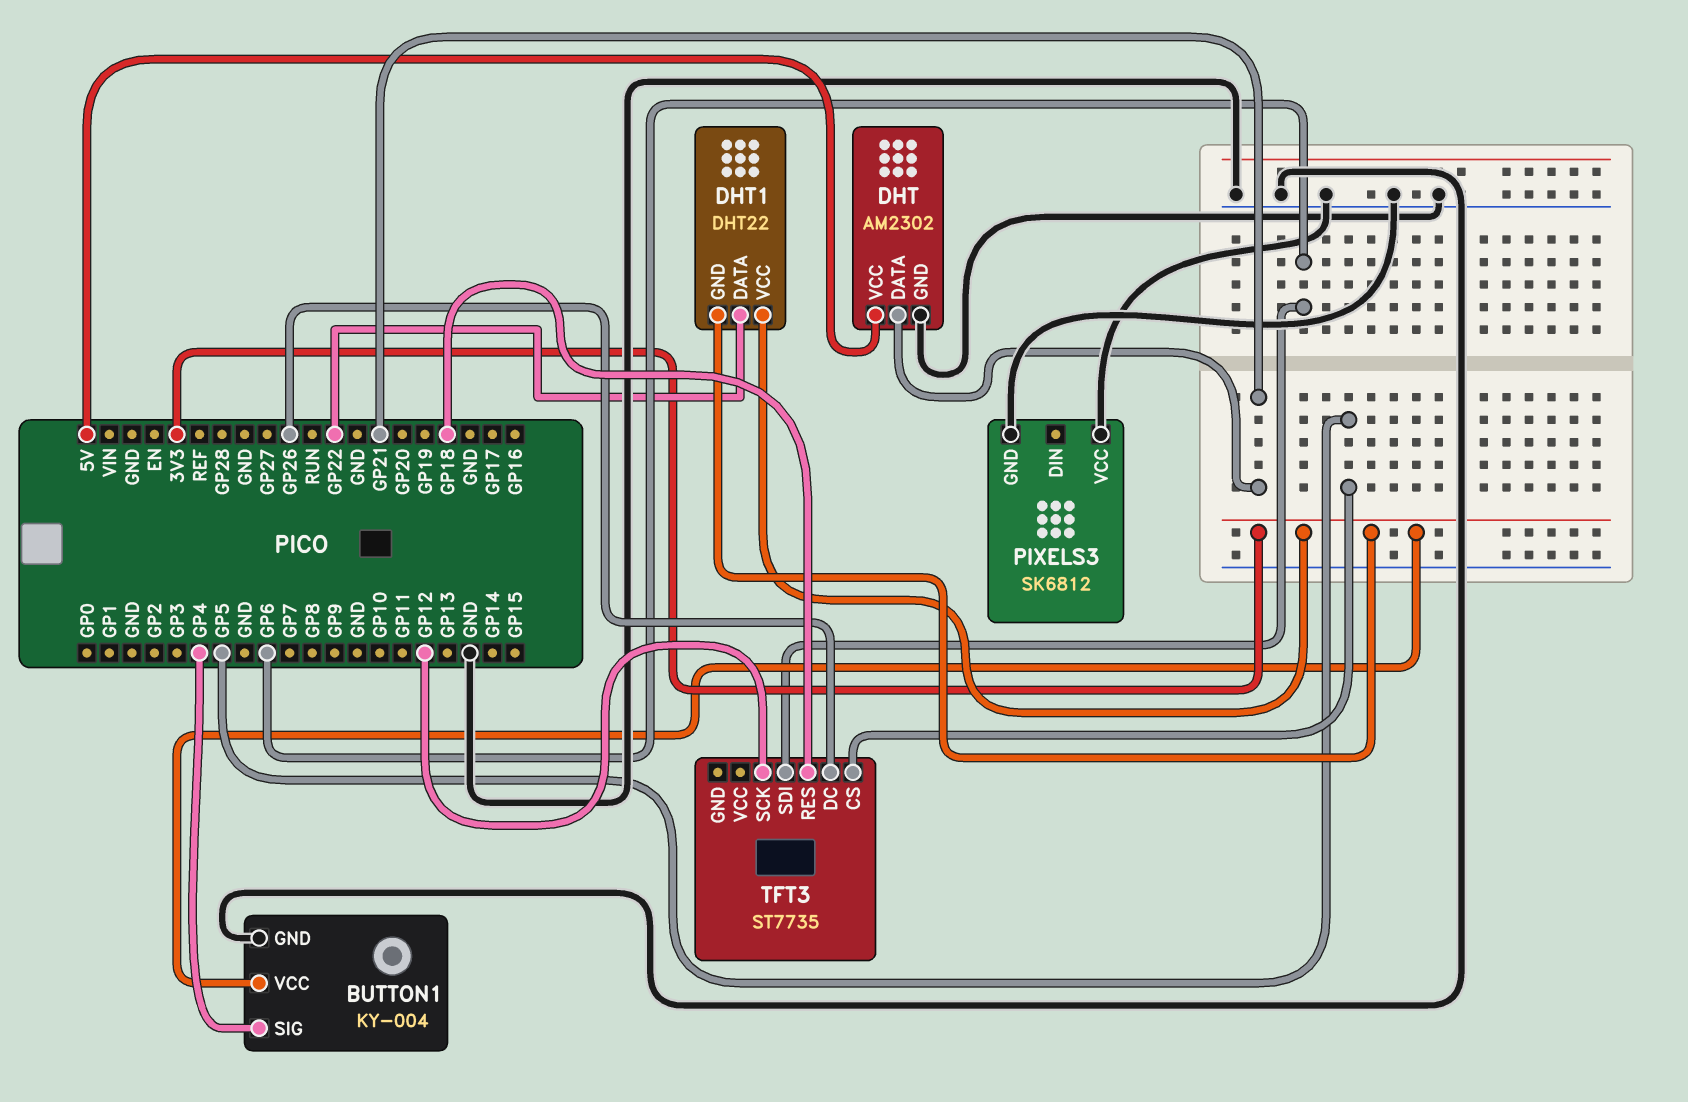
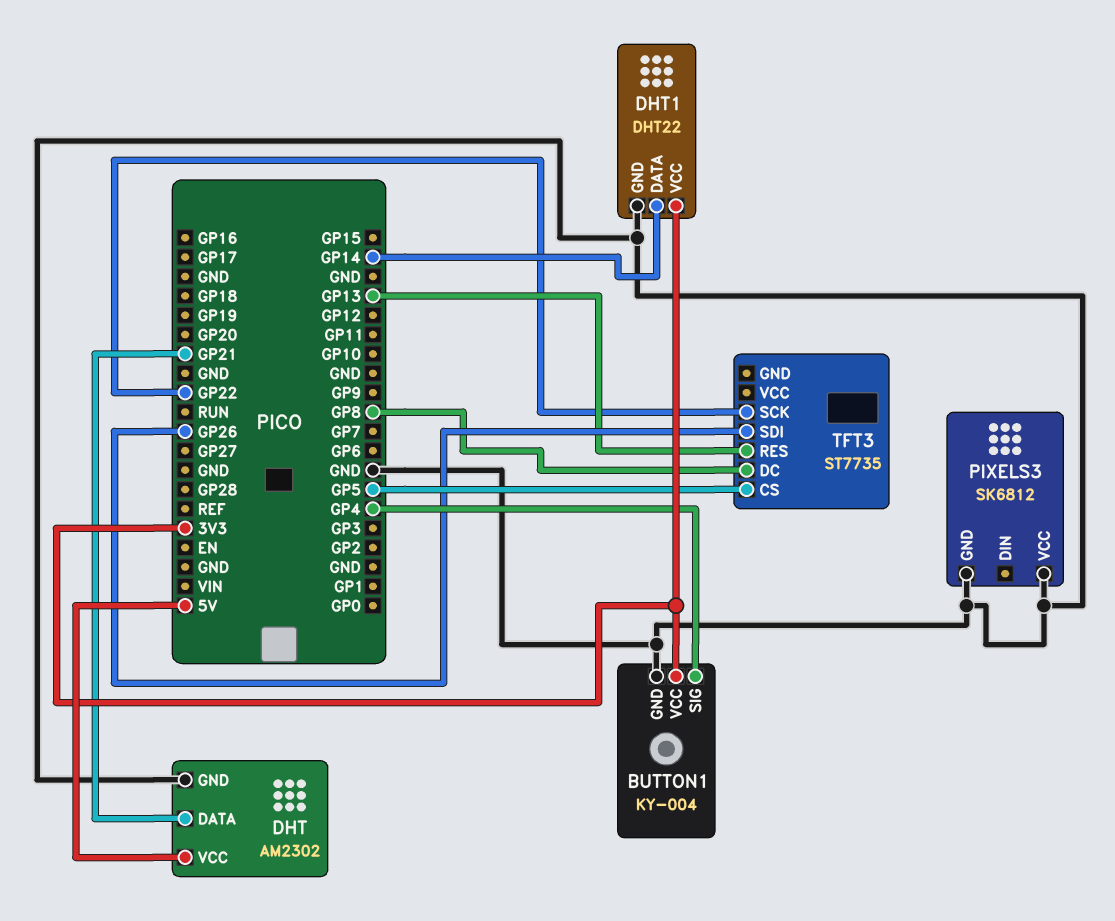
DHT1 pin DATA: GP22 -> GP14
DHT1 pin GND: 3V3 -> GND
TFT3 pin DC: GP26 -> GP8
TFT3 pin RES: GP18 -> GP13
TFT3 pin SCK: GP12 -> GP22
TFT3 pin SDI: GP6 -> GP26

